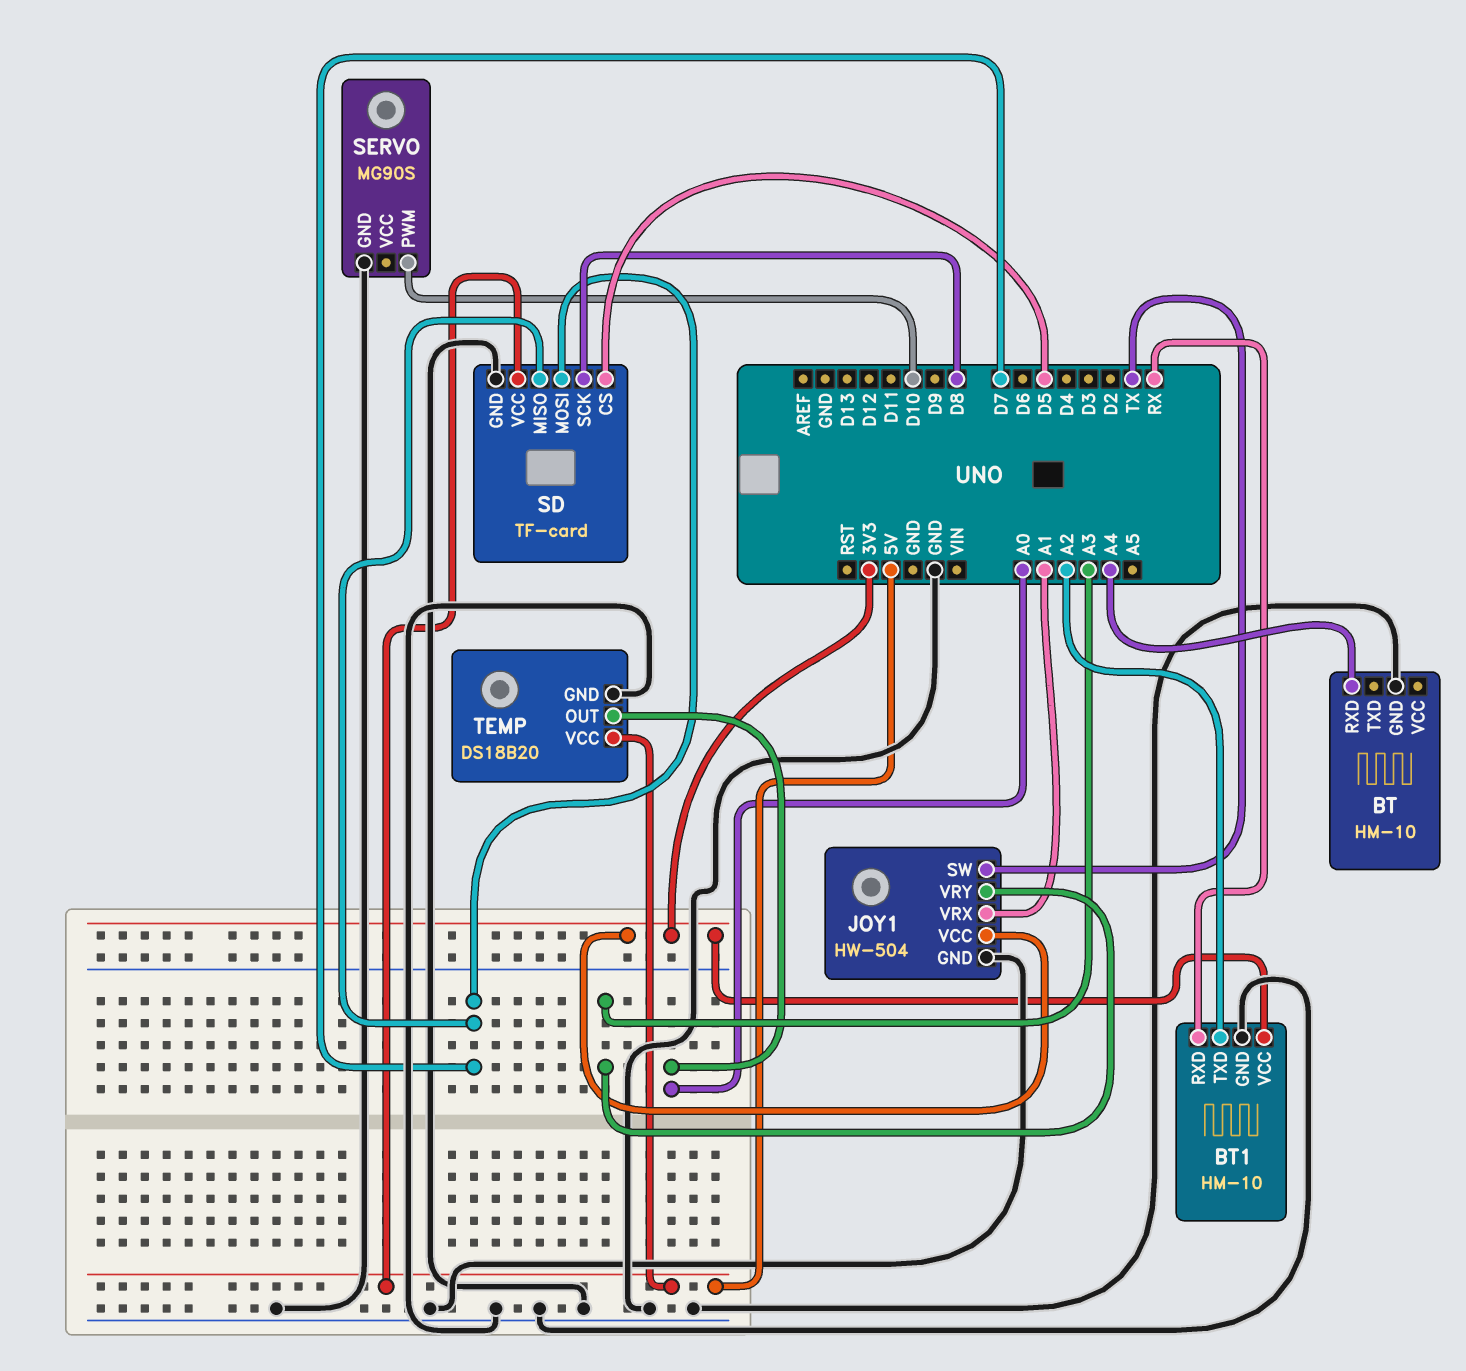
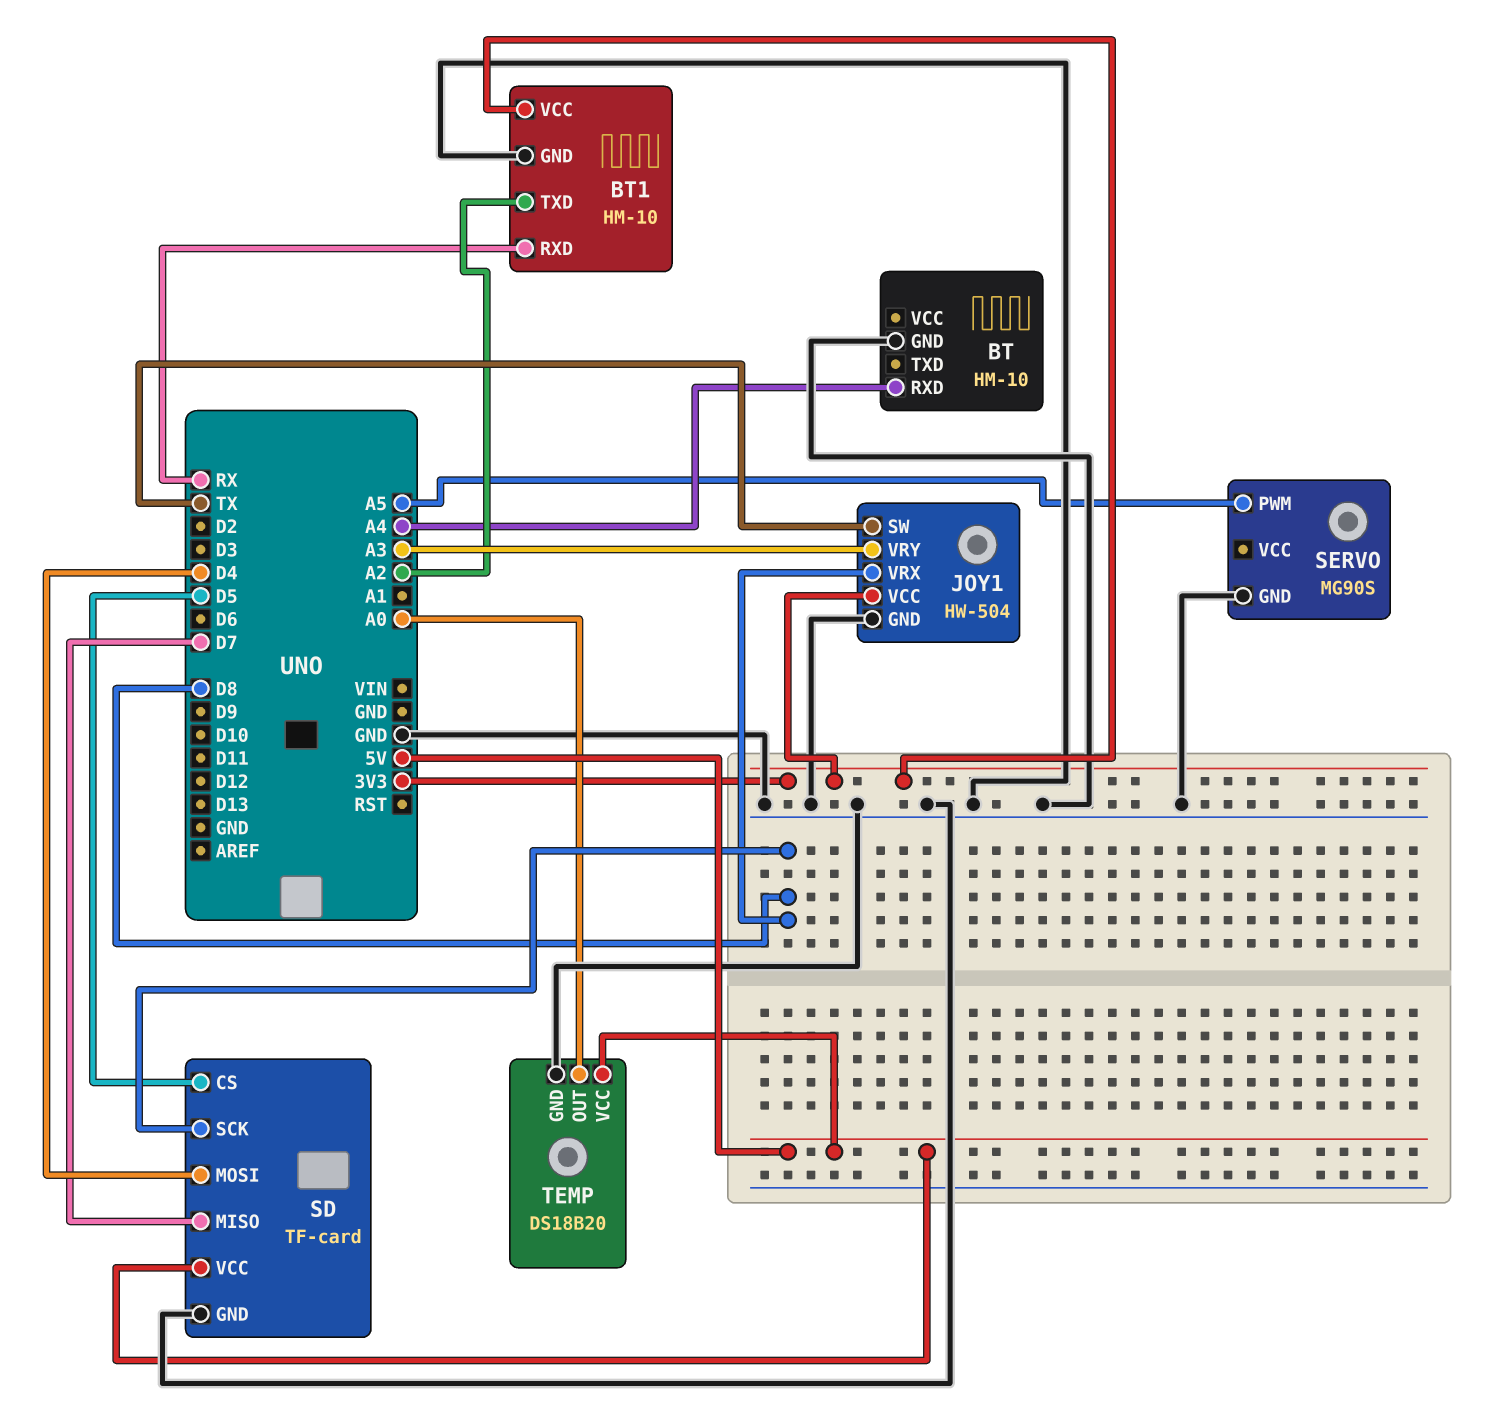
JOY1 pin VRX: A1 -> D8
SD pin MOSI: D7 -> D4
SERVO pin PWM: D10 -> A5

